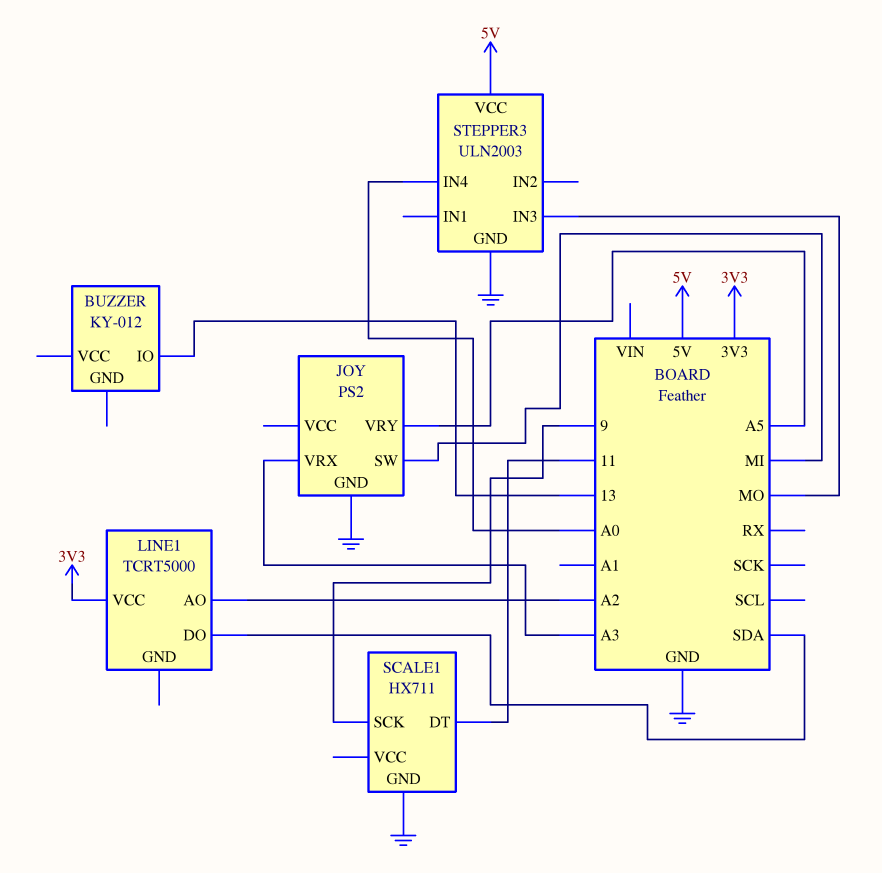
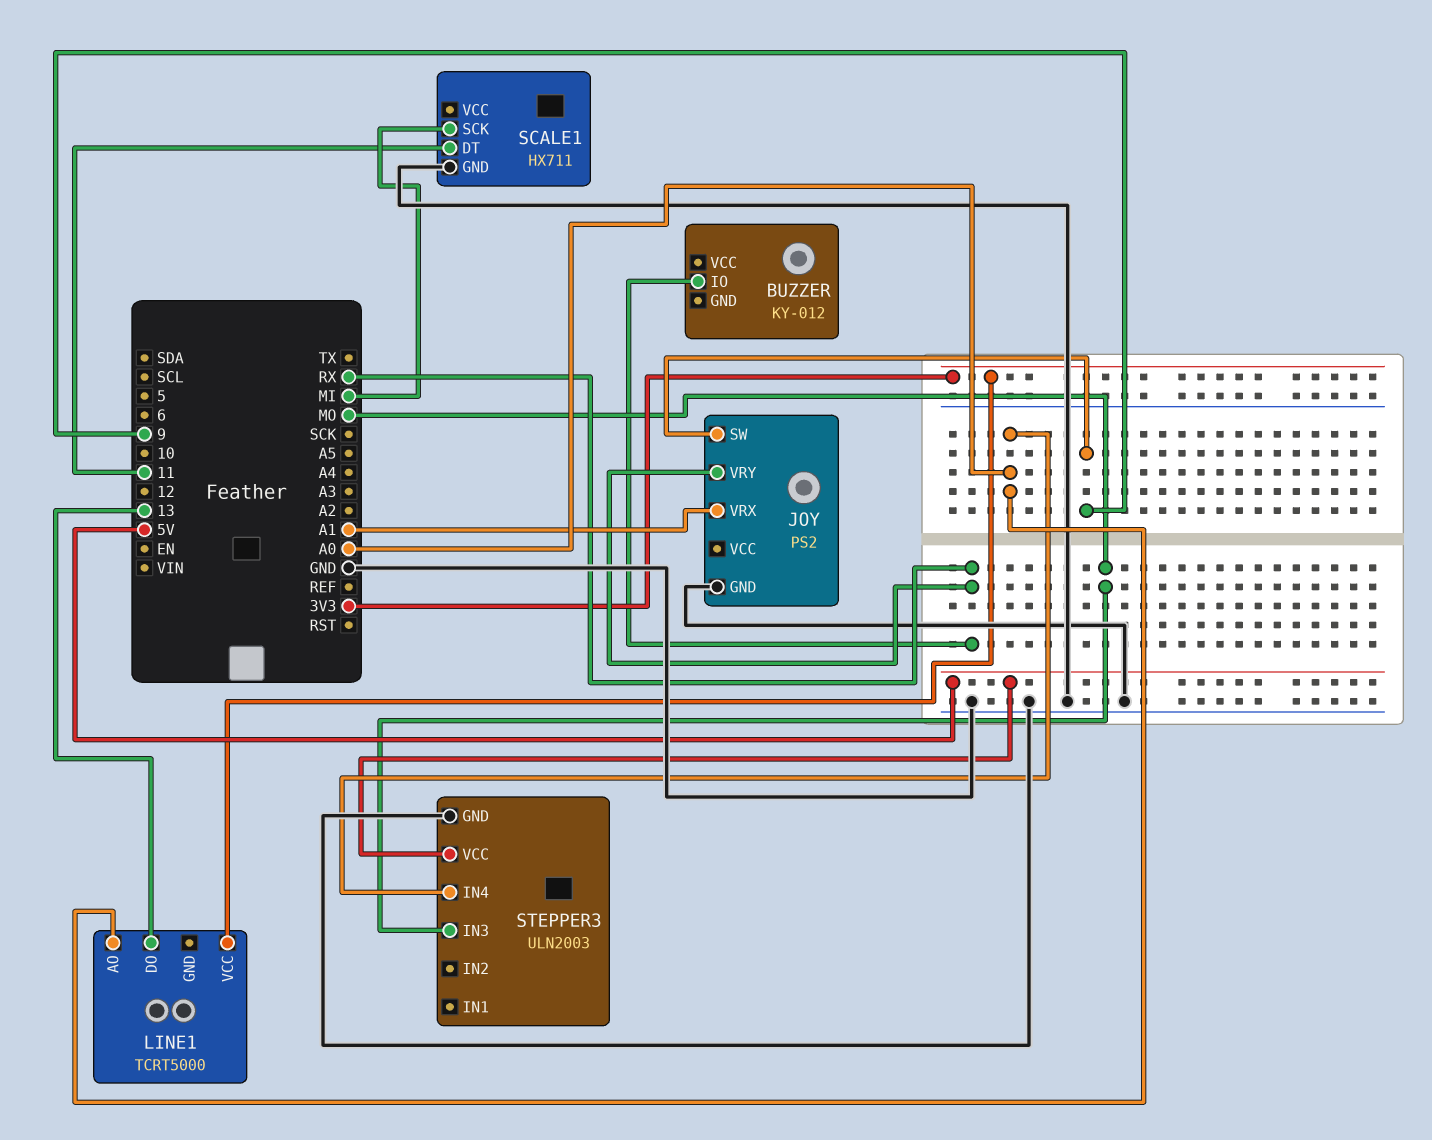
BUZZER pin IO: 13 -> RX
JOY pin SW: MI -> 9
JOY pin VRX: A3 -> A1
JOY pin VRY: A5 -> RX
LINE1 pin AO: A2 -> A0
LINE1 pin DO: SDA -> 13
SCALE1 pin SCK: 9 -> MI

